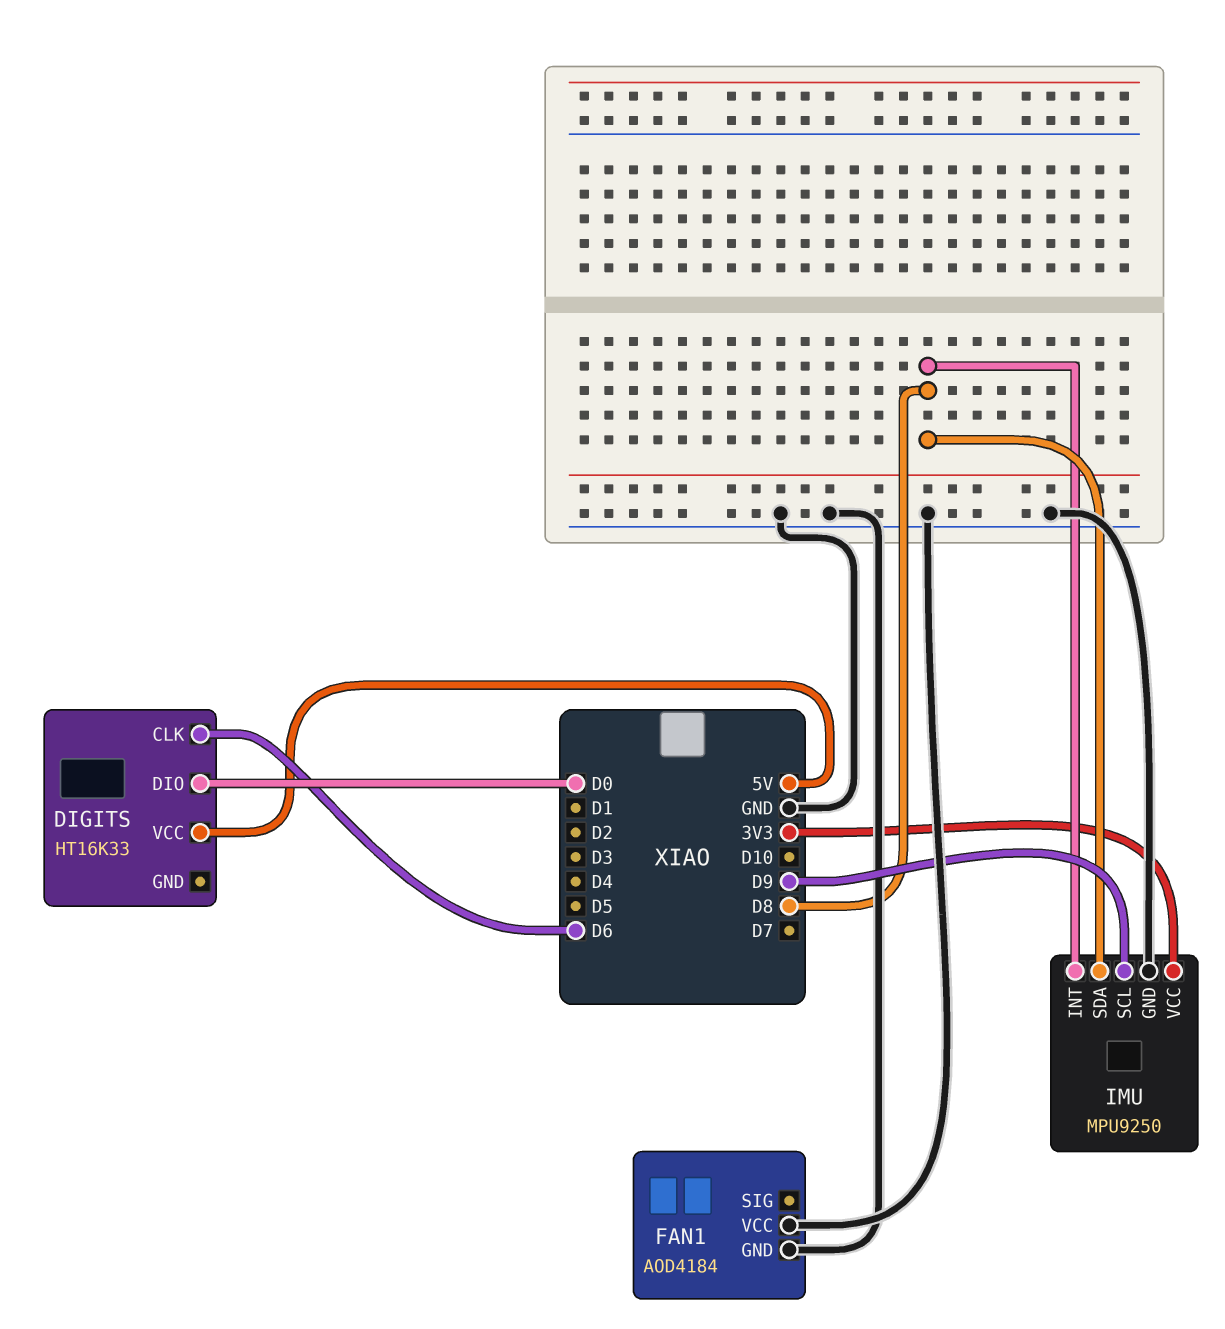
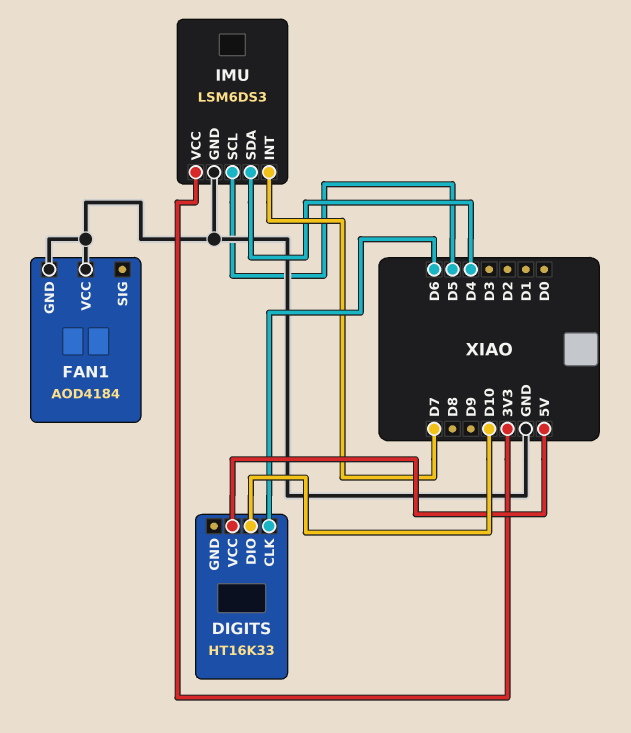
DIGITS pin DIO: D0 -> D10
IMU: MPU9250 -> LSM6DS3
IMU pin INT: D8 -> D7
IMU pin SCL: D9 -> D5
IMU pin SDA: D8 -> D4

